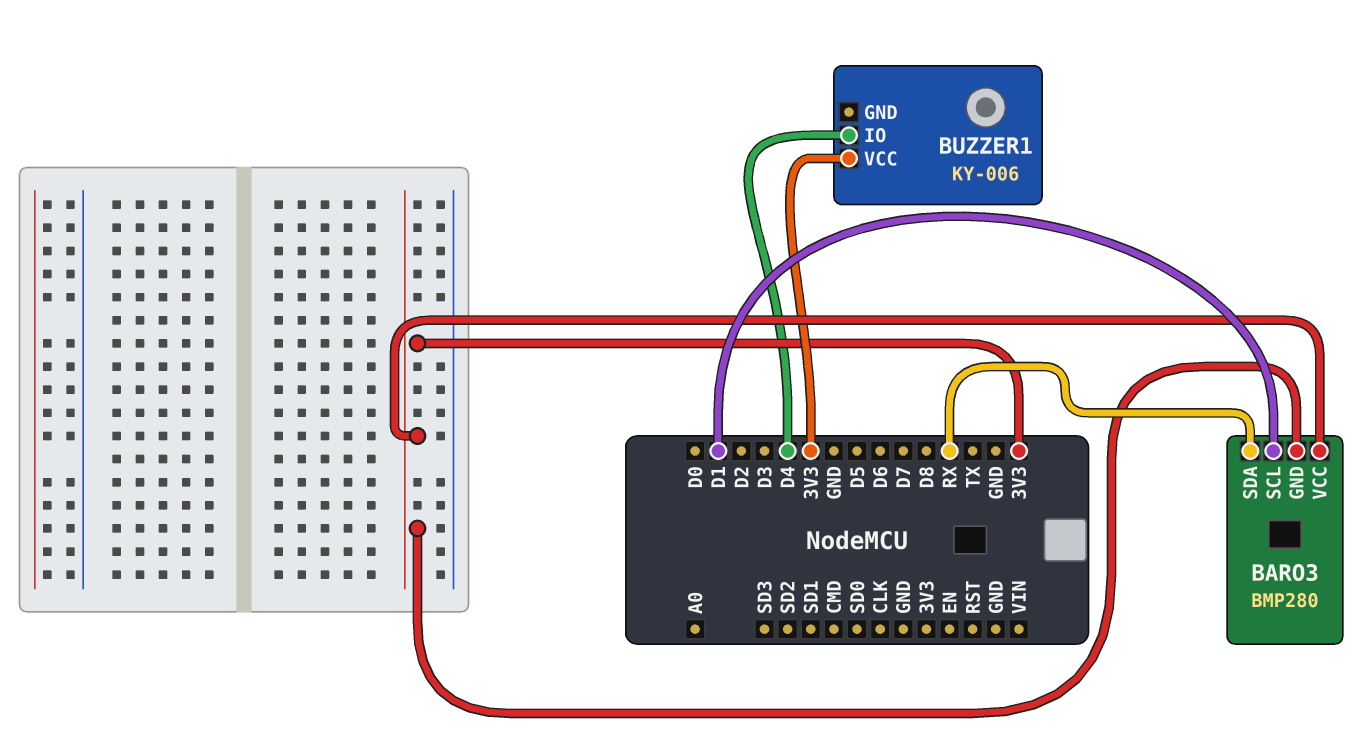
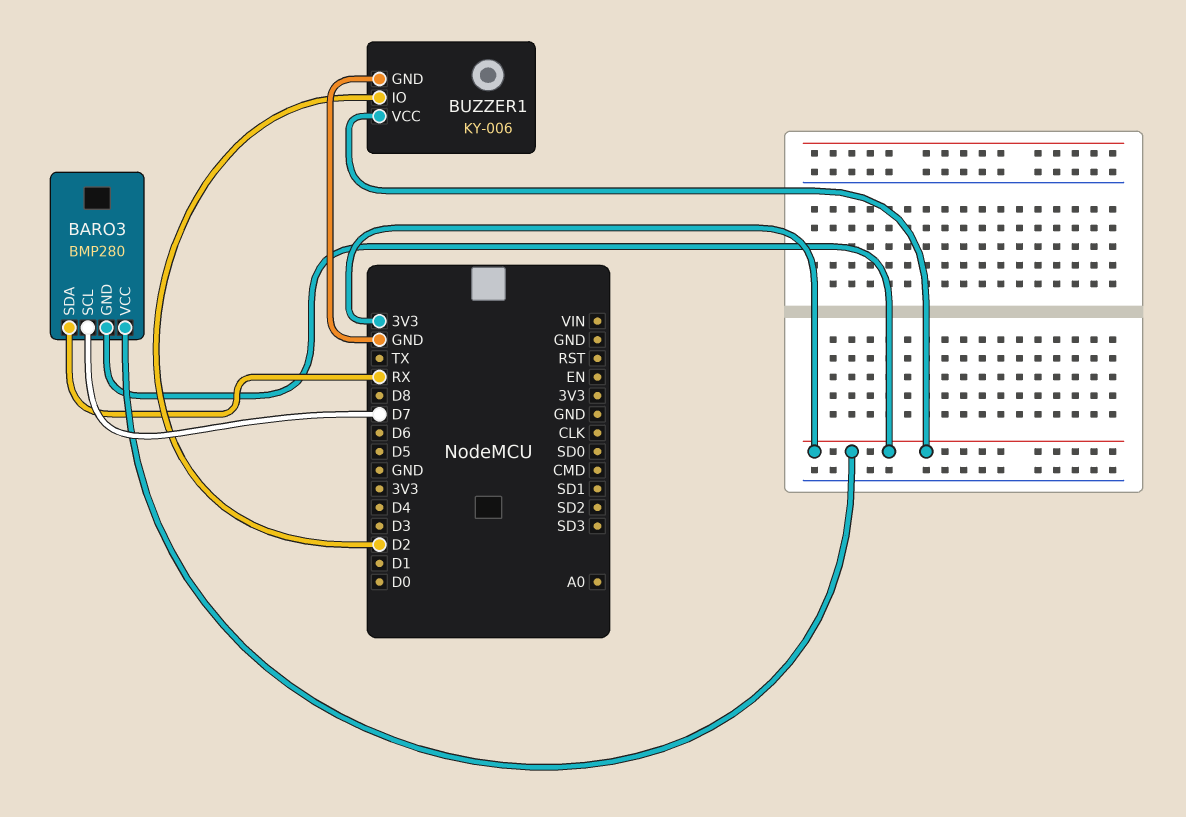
BARO3 pin SCL: D1 -> D7
BUZZER1 pin GND: none -> GND
BUZZER1 pin IO: D4 -> D2

